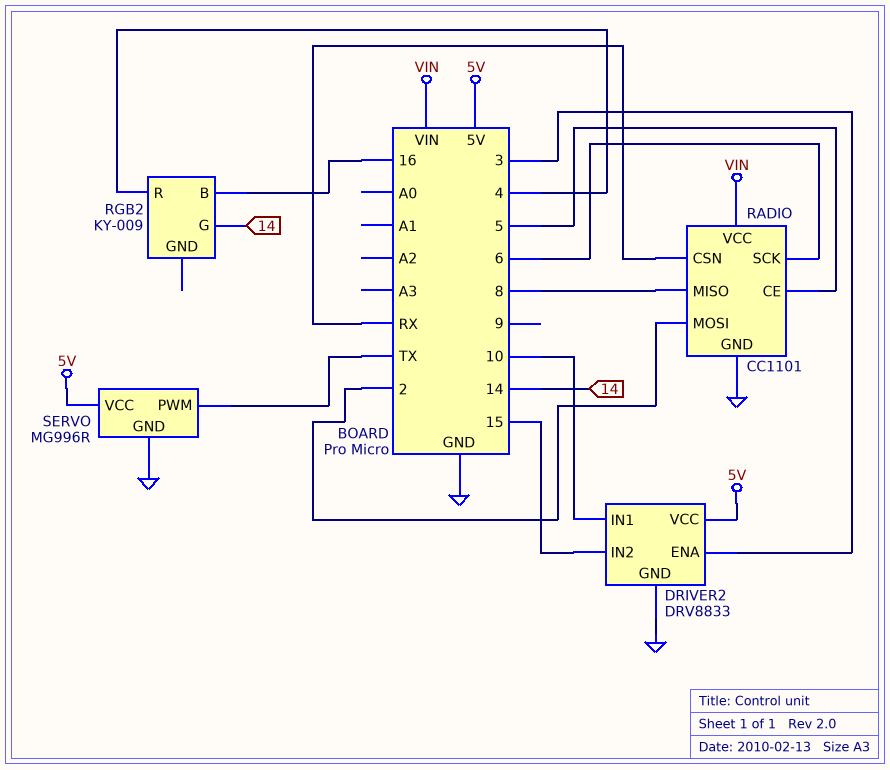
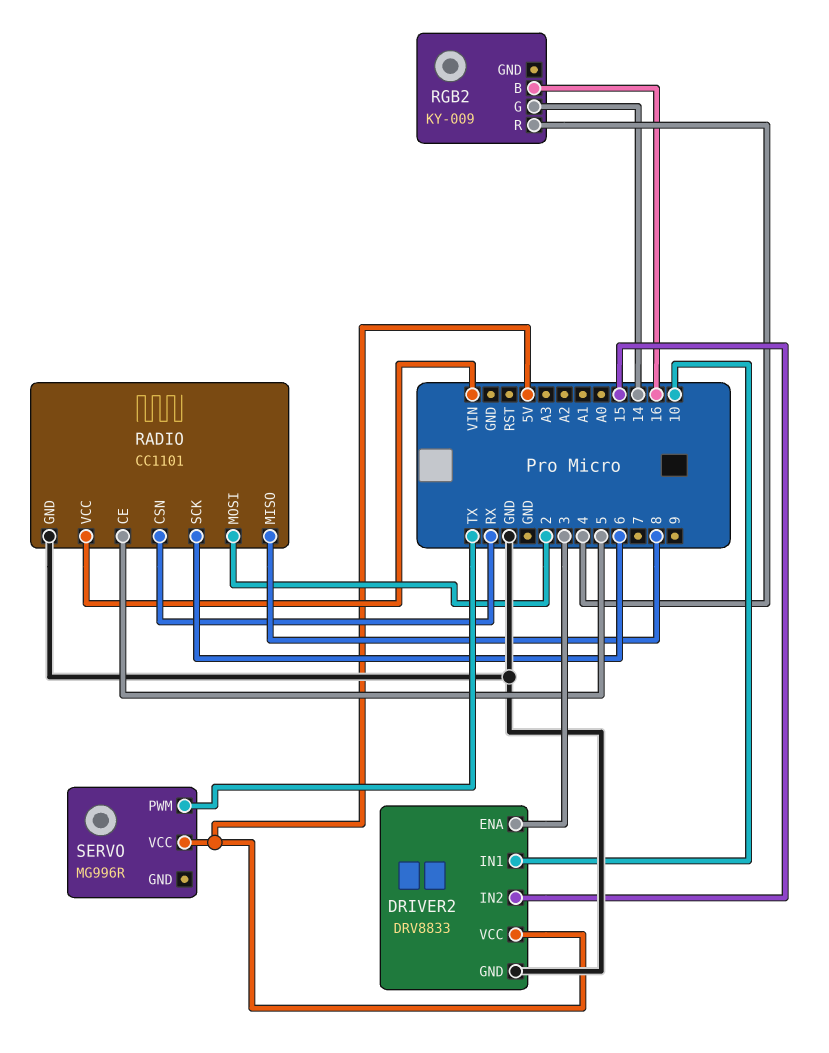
SERVO pin GND: GND -> none

